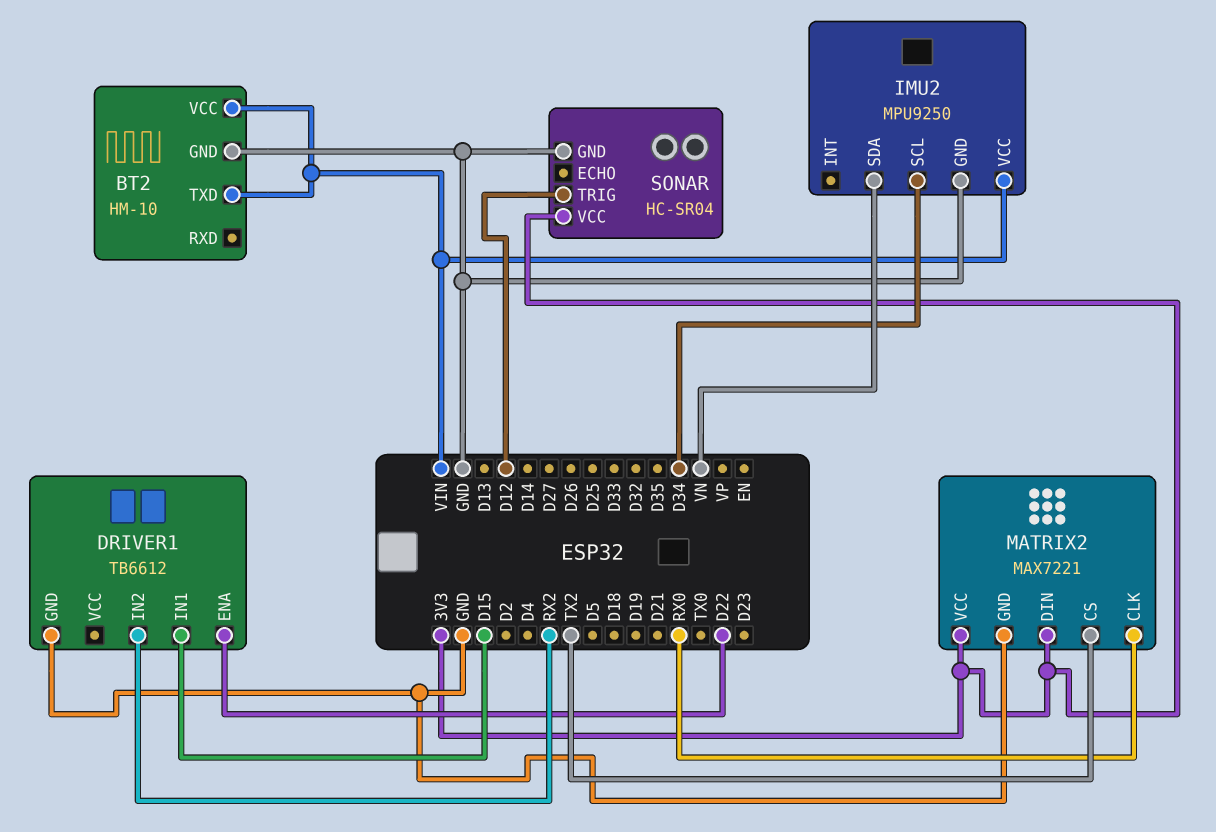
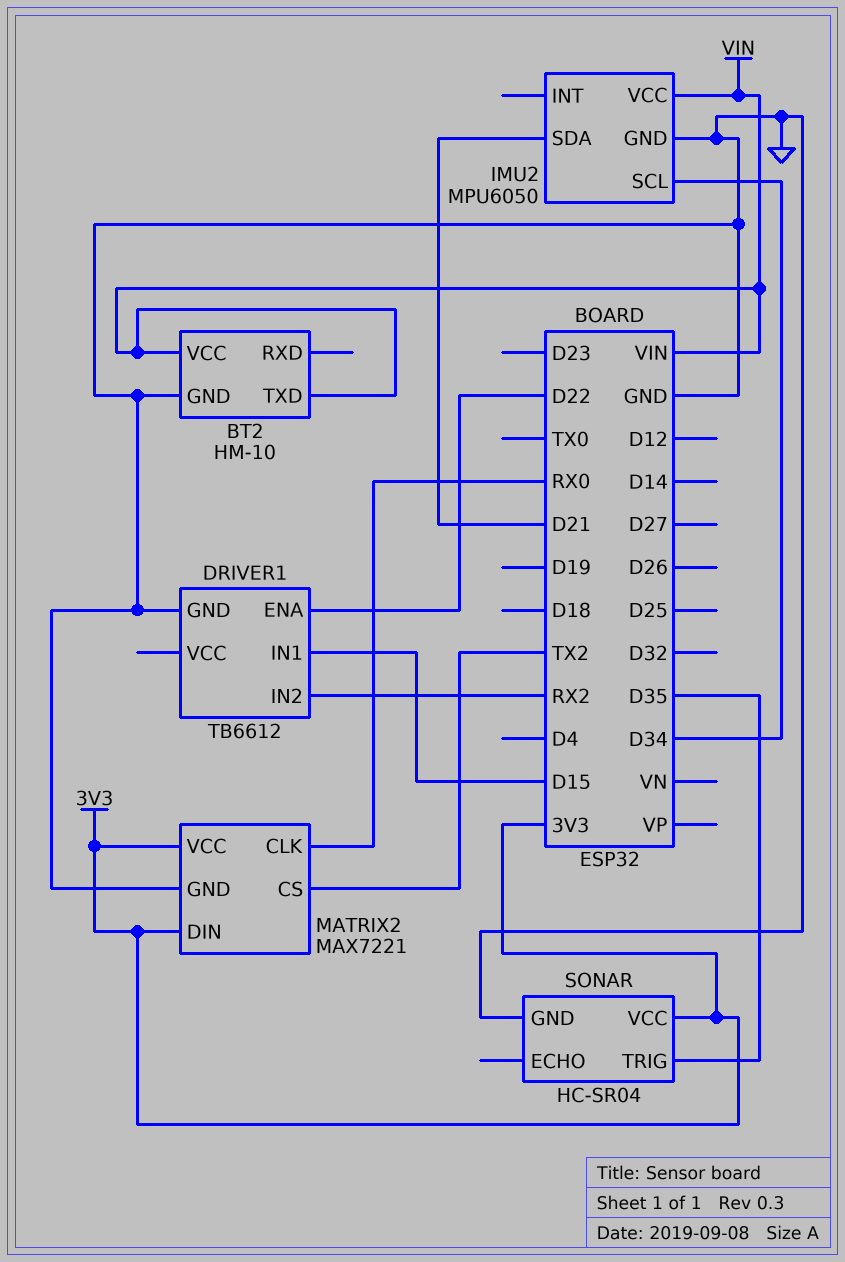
IMU2: MPU9250 -> MPU6050
IMU2 pin SDA: VN -> D21
SONAR pin TRIG: D12 -> D35

